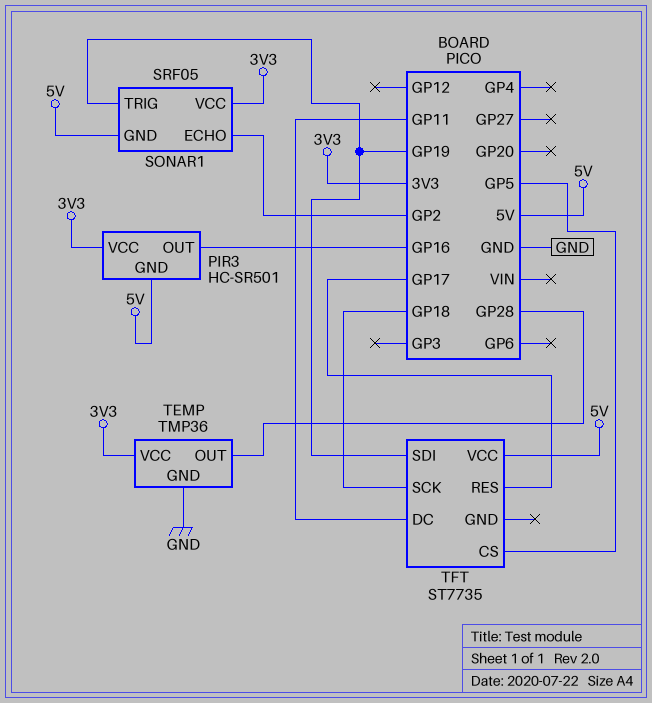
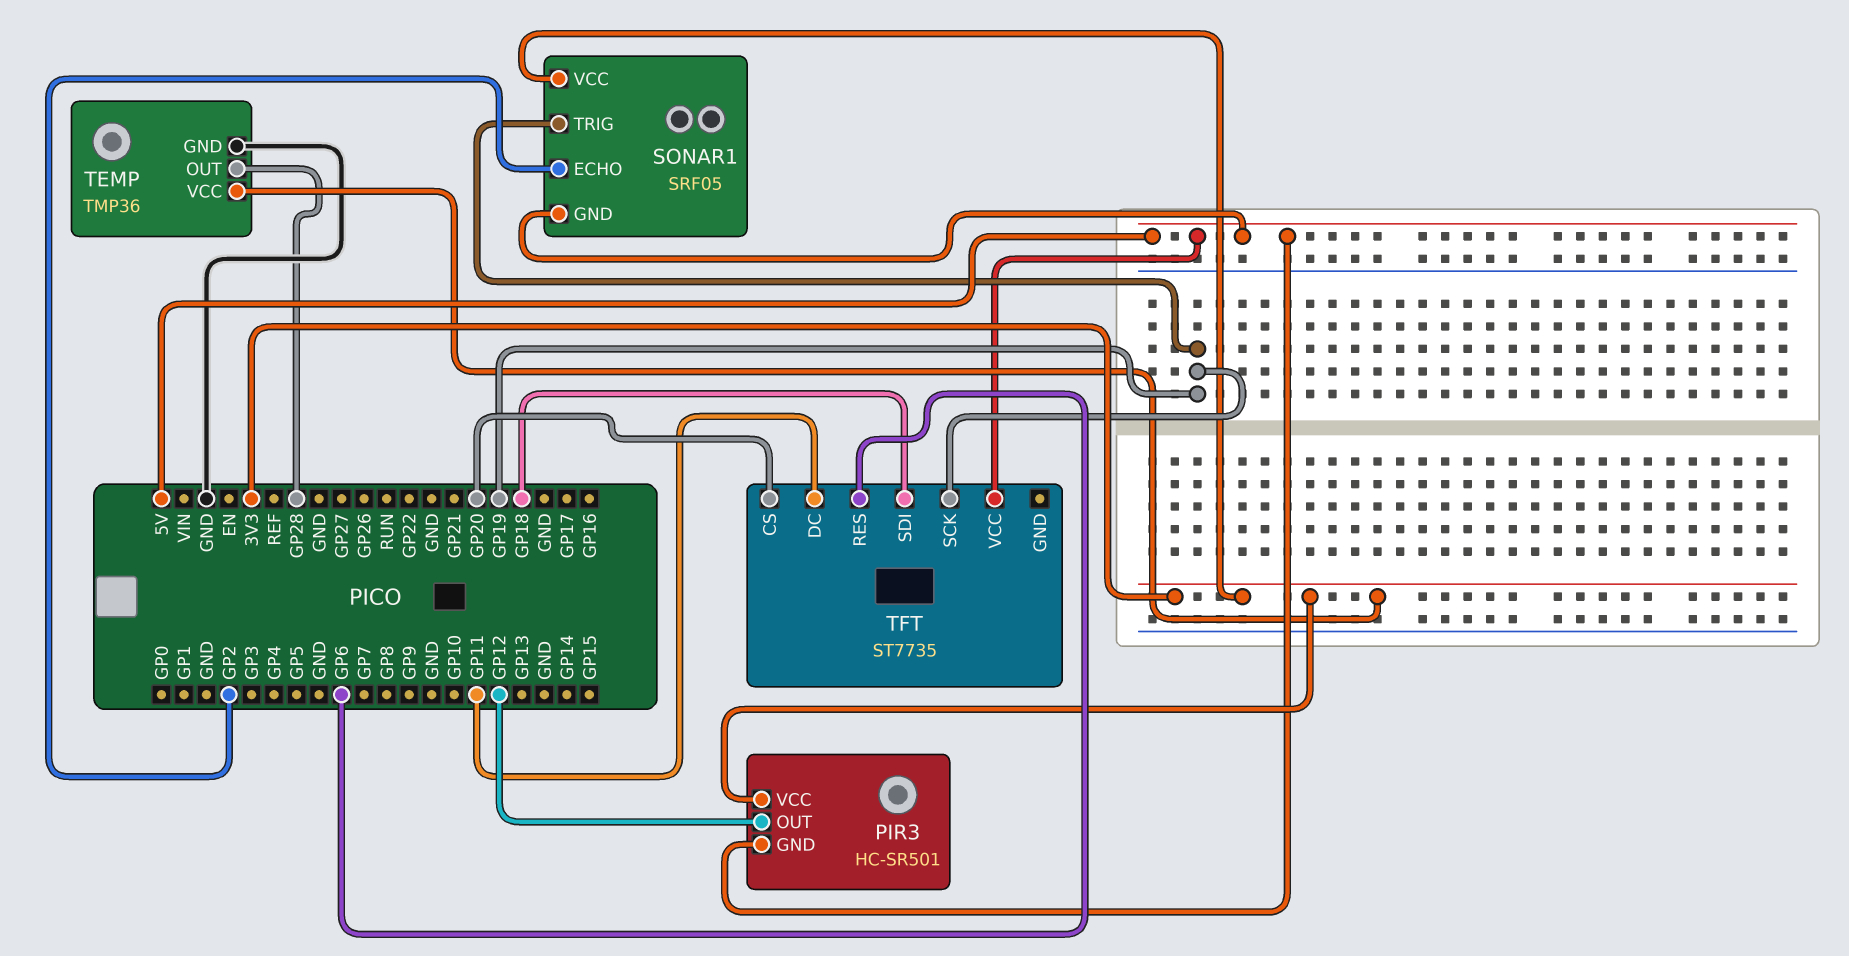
PIR3 pin OUT: GP16 -> GP12
TFT pin CS: GP5 -> GP20
TFT pin RES: GP17 -> GP6
TFT pin SCK: GP18 -> GP19
TFT pin SDI: GP19 -> GP18

